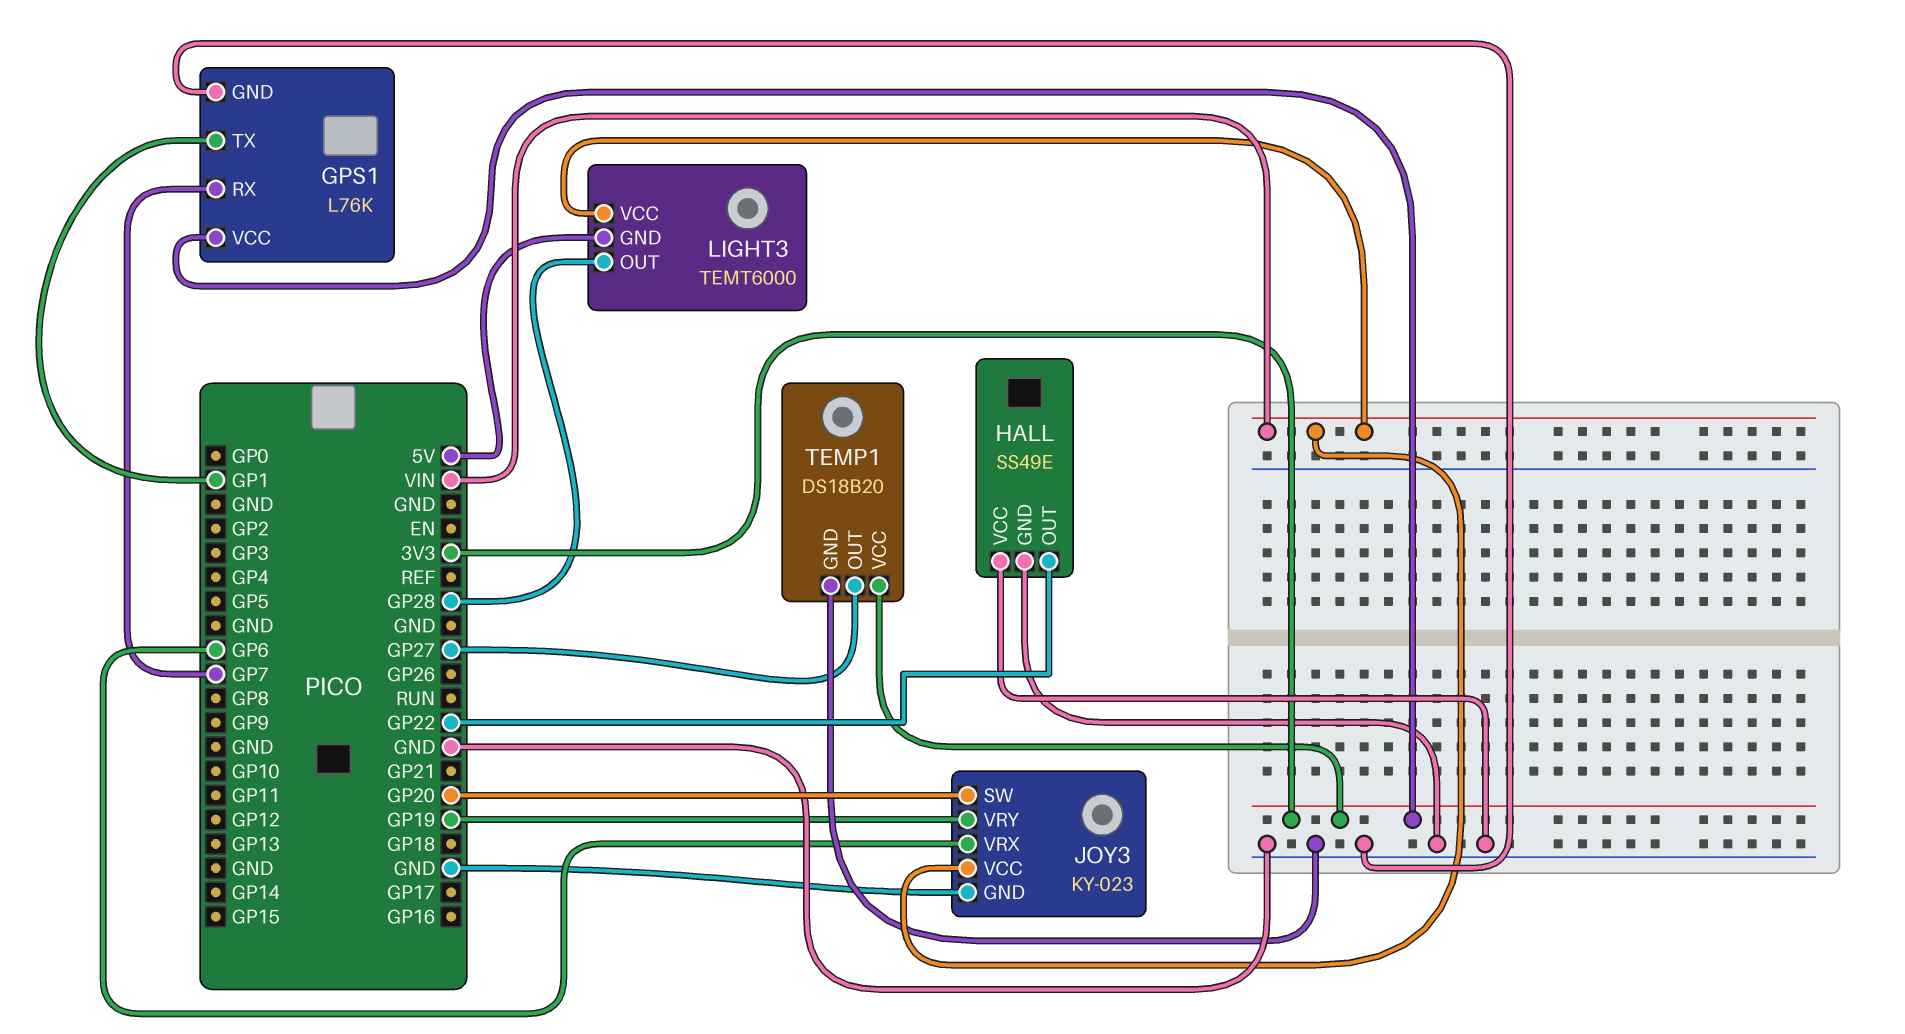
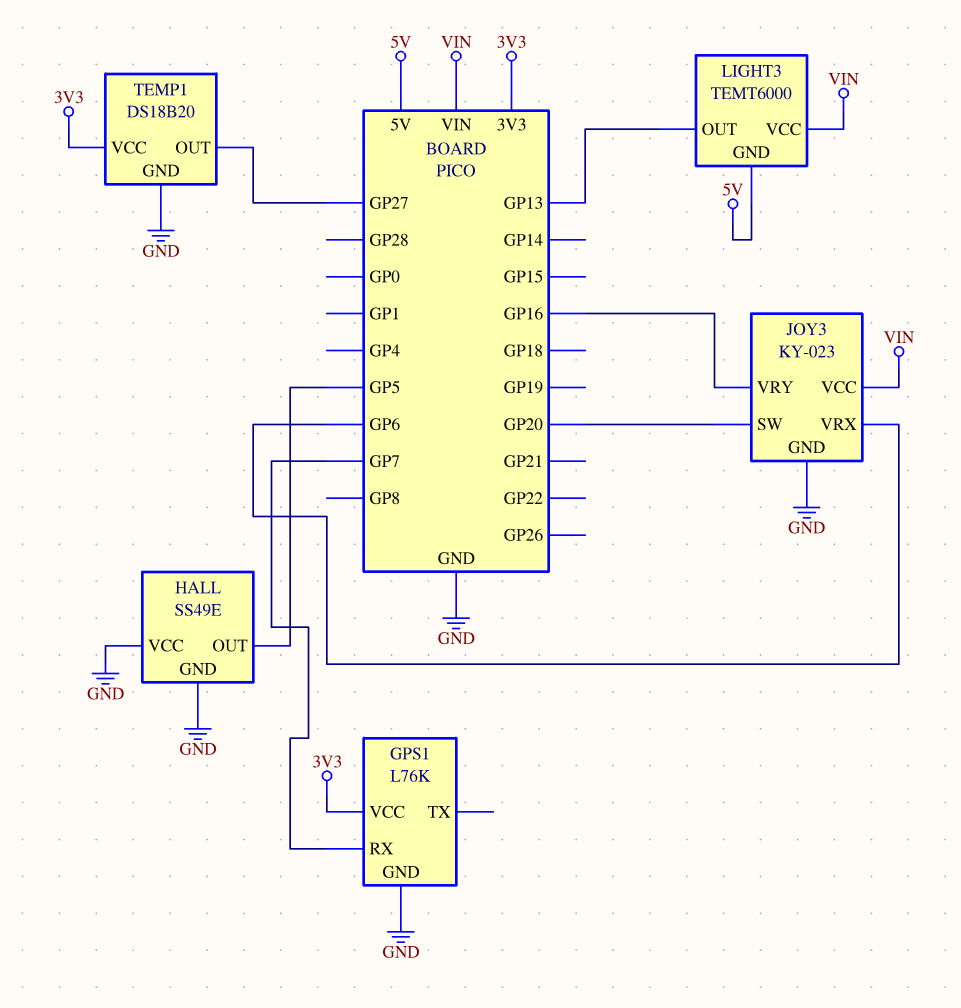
GPS1 pin TX: GP1 -> none
HALL pin OUT: GP22 -> GP5
JOY3 pin VRY: GP19 -> GP16
LIGHT3 pin OUT: GP28 -> GP13

